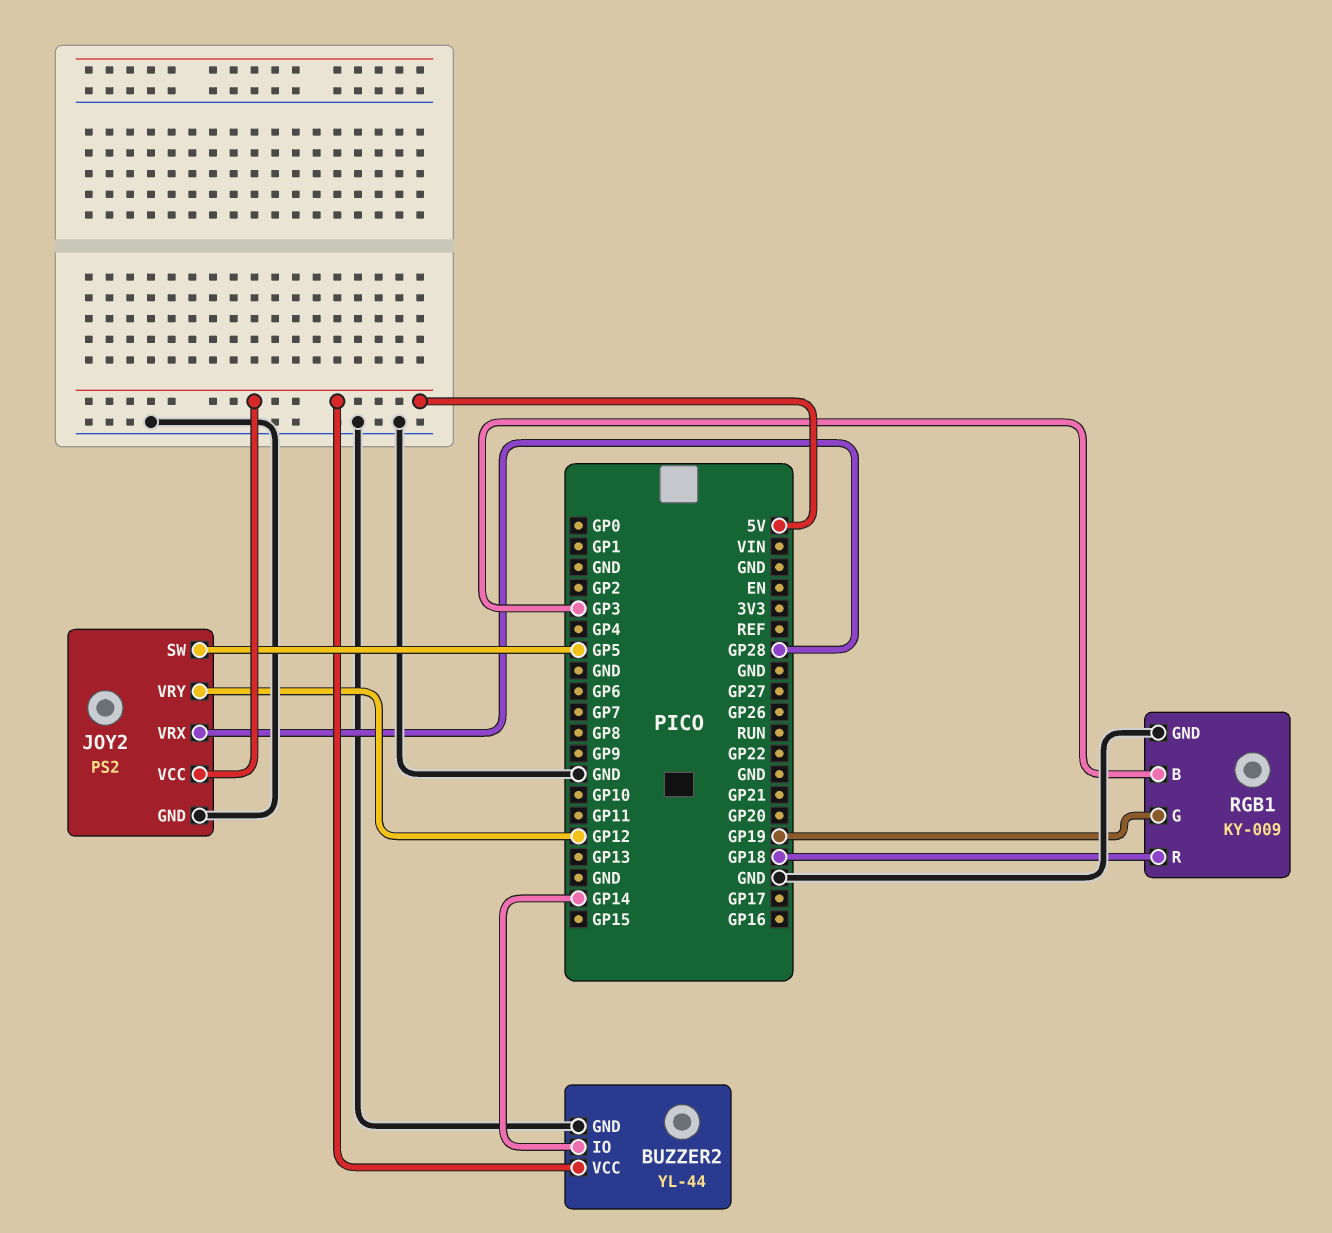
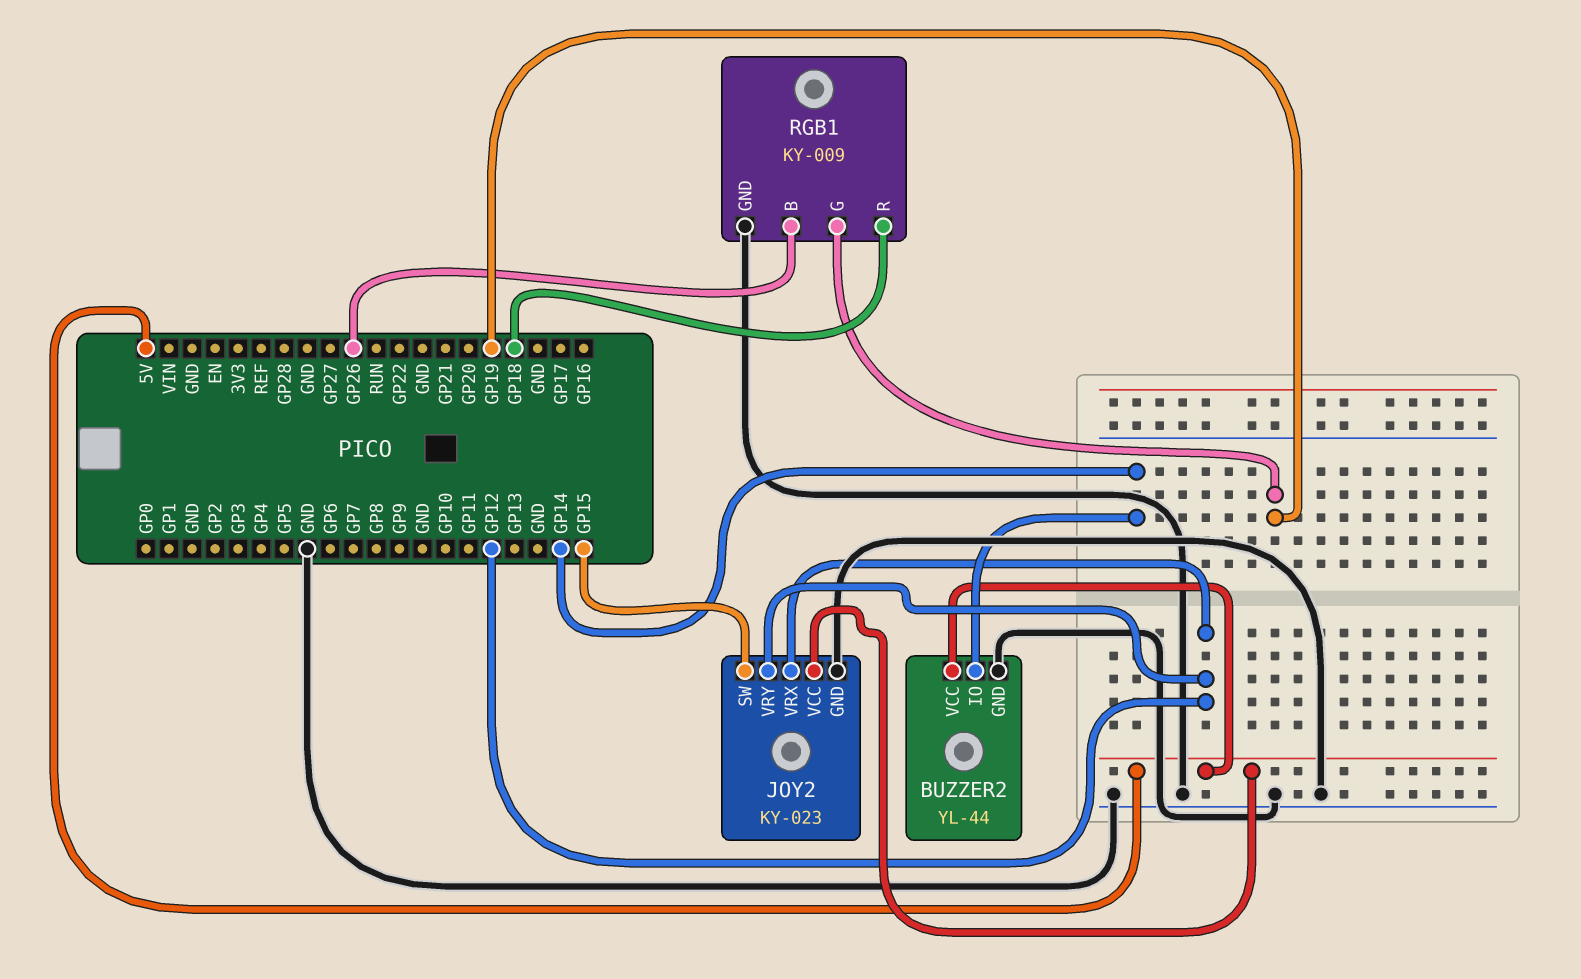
JOY2: PS2 -> KY-023
JOY2 pin SW: GP5 -> GP15
JOY2 pin VRX: GP28 -> GP12
RGB1 pin B: GP3 -> GP26

